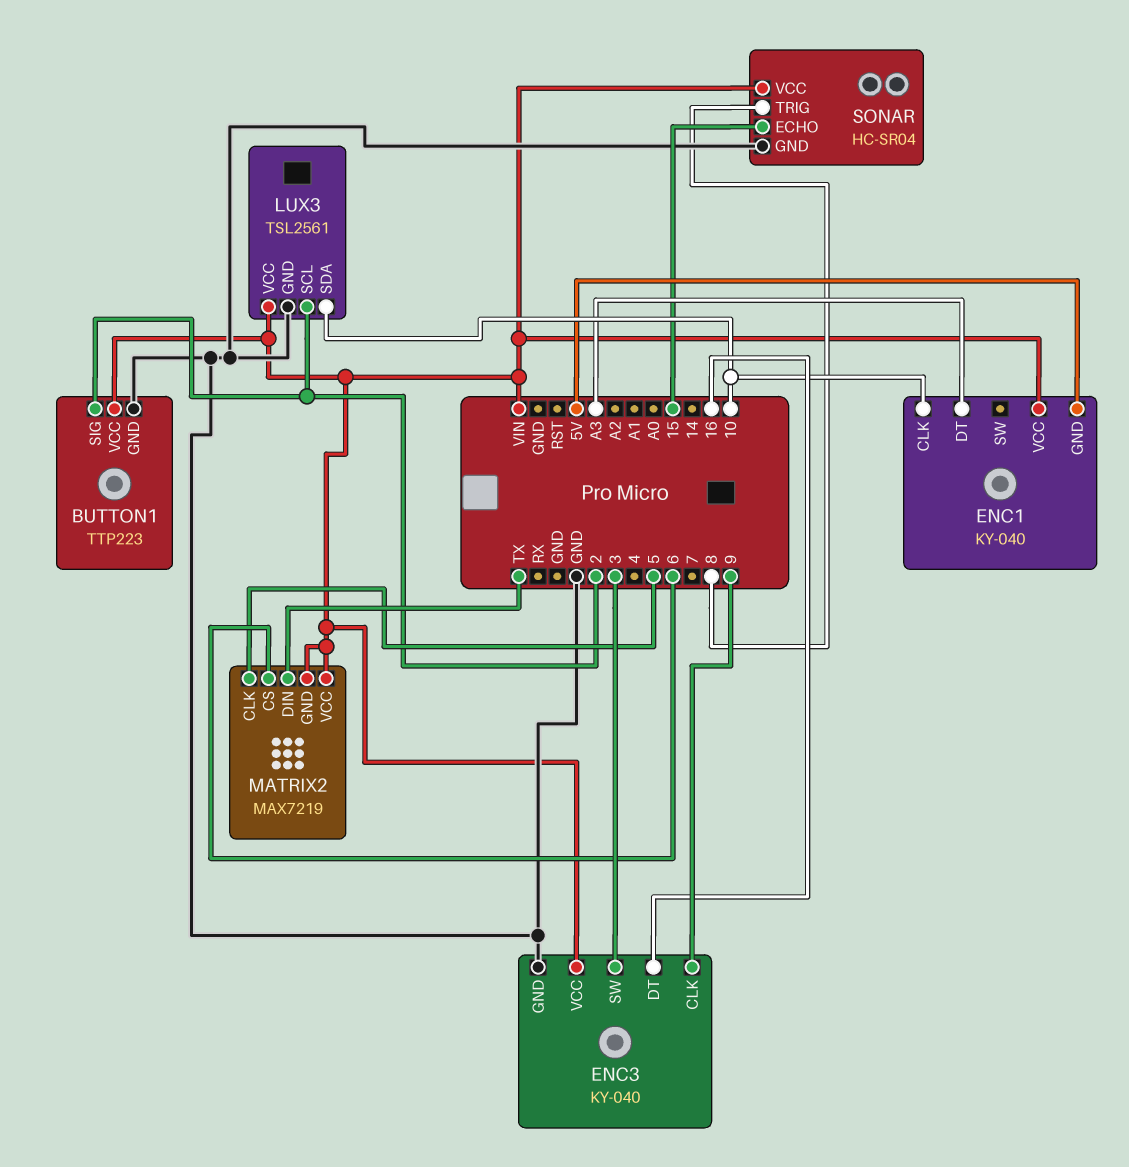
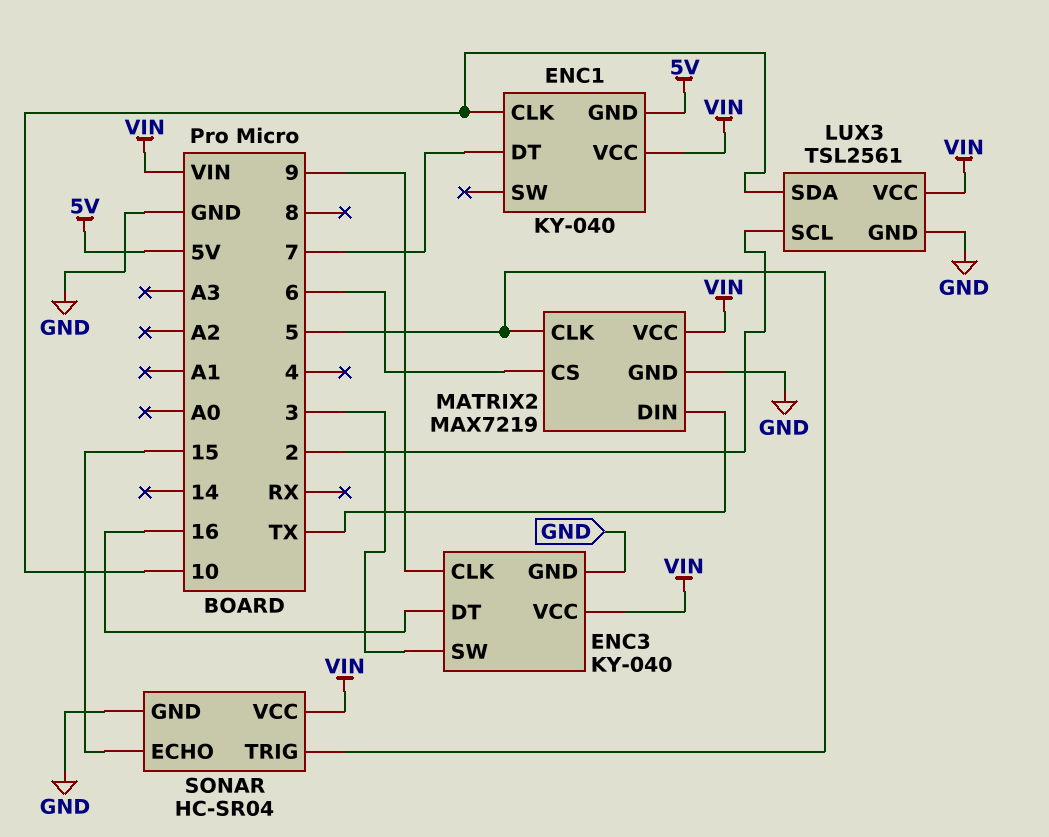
BUTTON1: TTP223 -> none
BUTTON1 pin GND: GND -> none
BUTTON1 pin SIG: 2 -> none
BUTTON1 pin VCC: VIN -> none
ENC1 pin DT: A3 -> 7
MATRIX2 pin GND: VIN -> GND
SONAR pin TRIG: 8 -> 5

